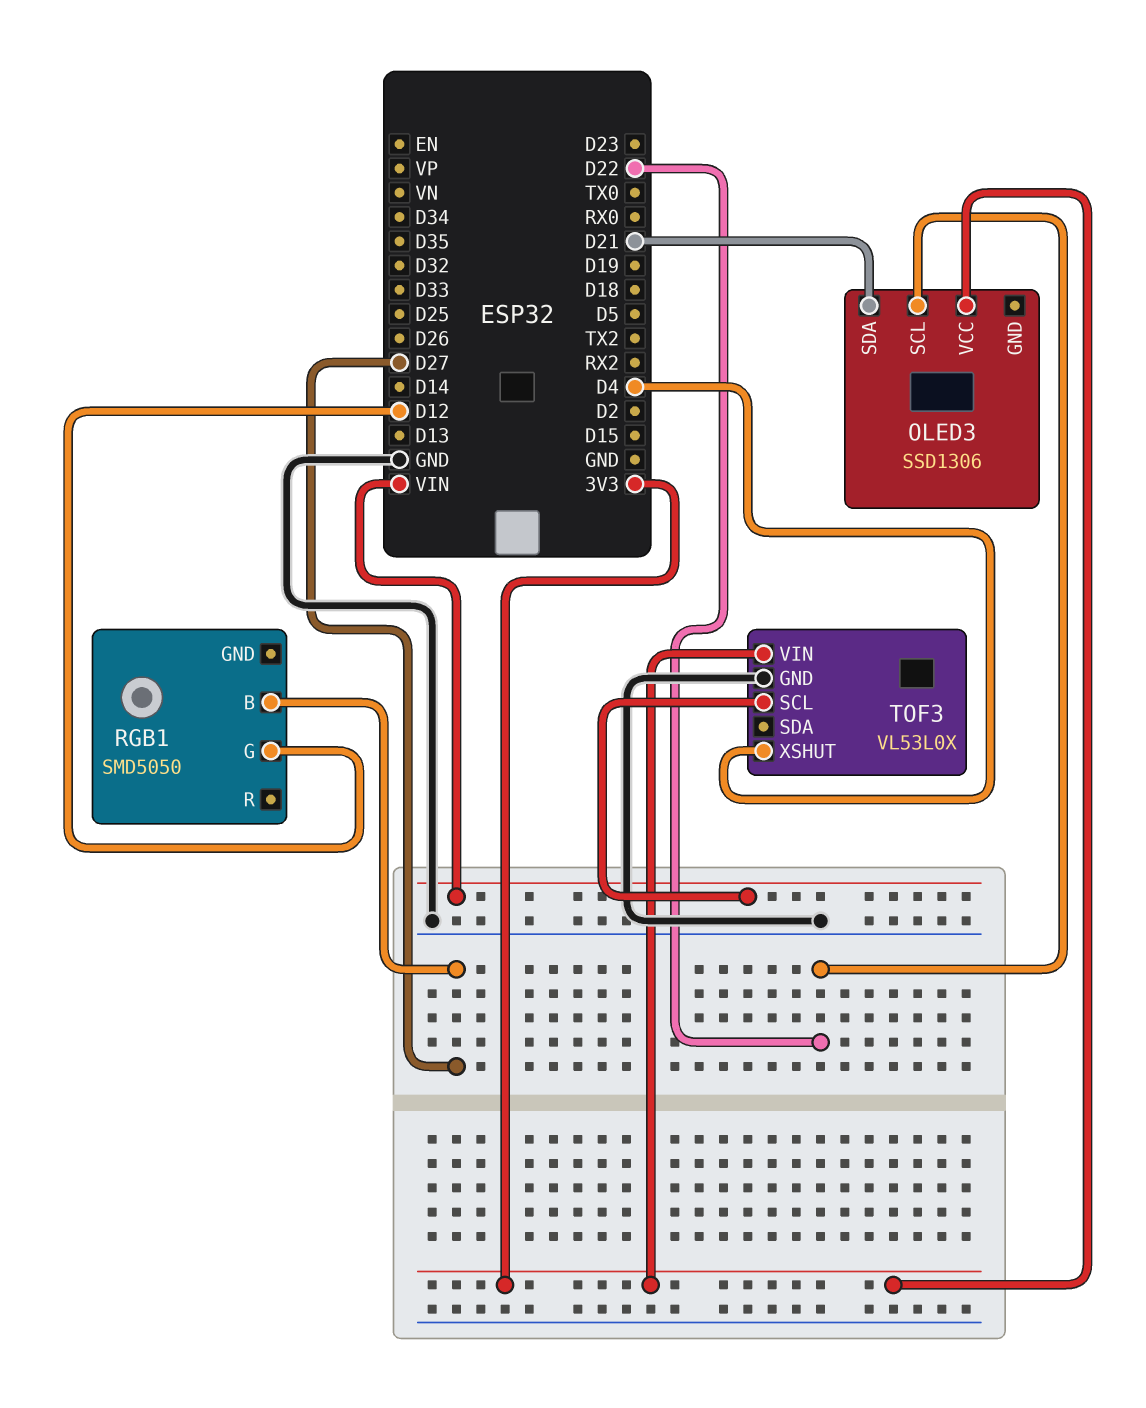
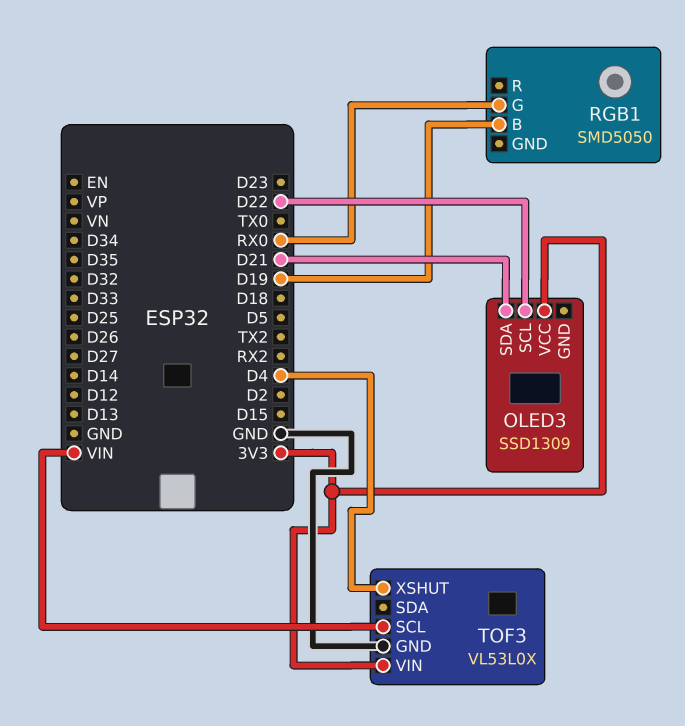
OLED3: SSD1306 -> SSD1309
RGB1 pin B: D27 -> D19
RGB1 pin G: D12 -> RX0

